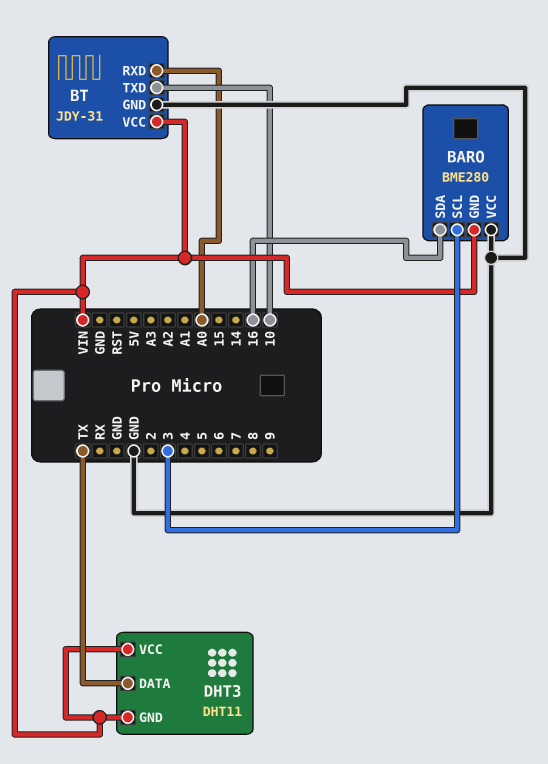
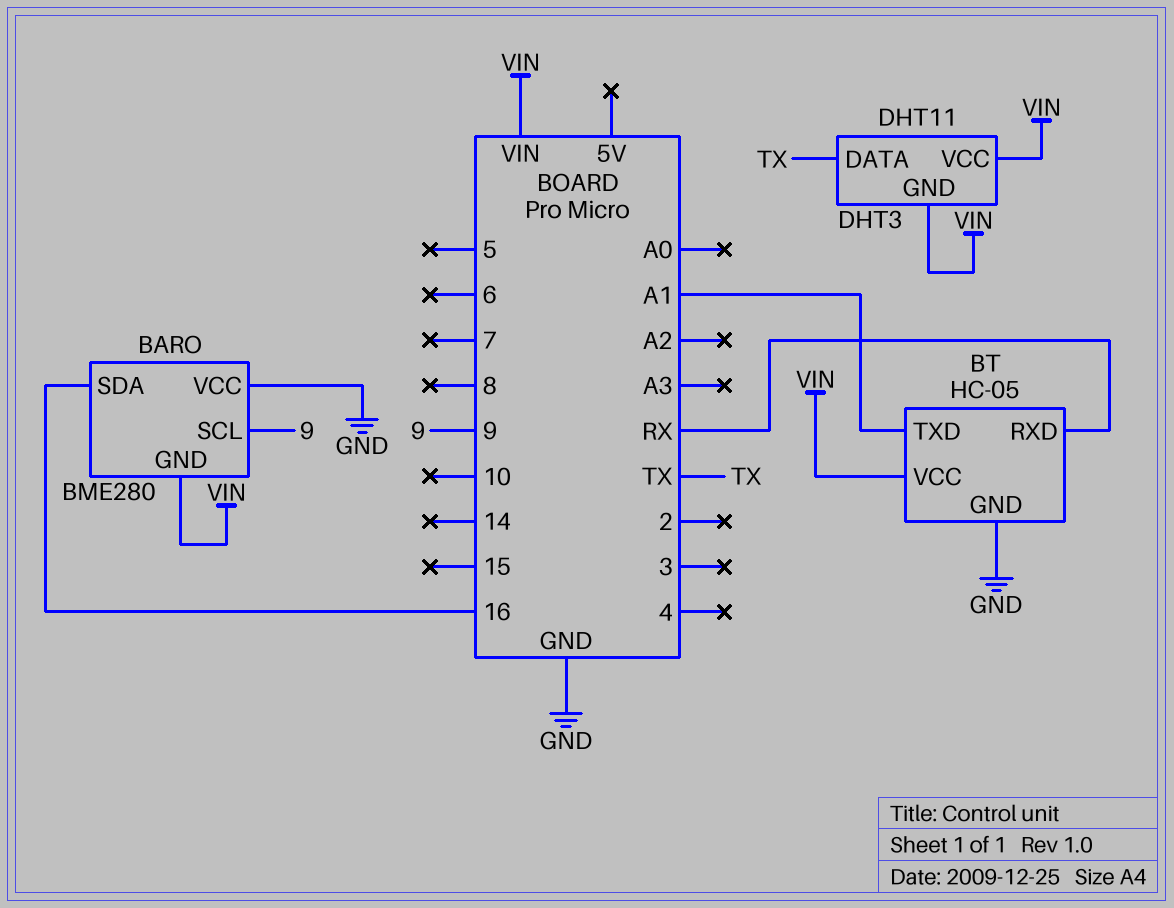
BARO pin SCL: 3 -> 9
BT: JDY-31 -> HC-05
BT pin RXD: A0 -> RX
BT pin TXD: 10 -> A1

